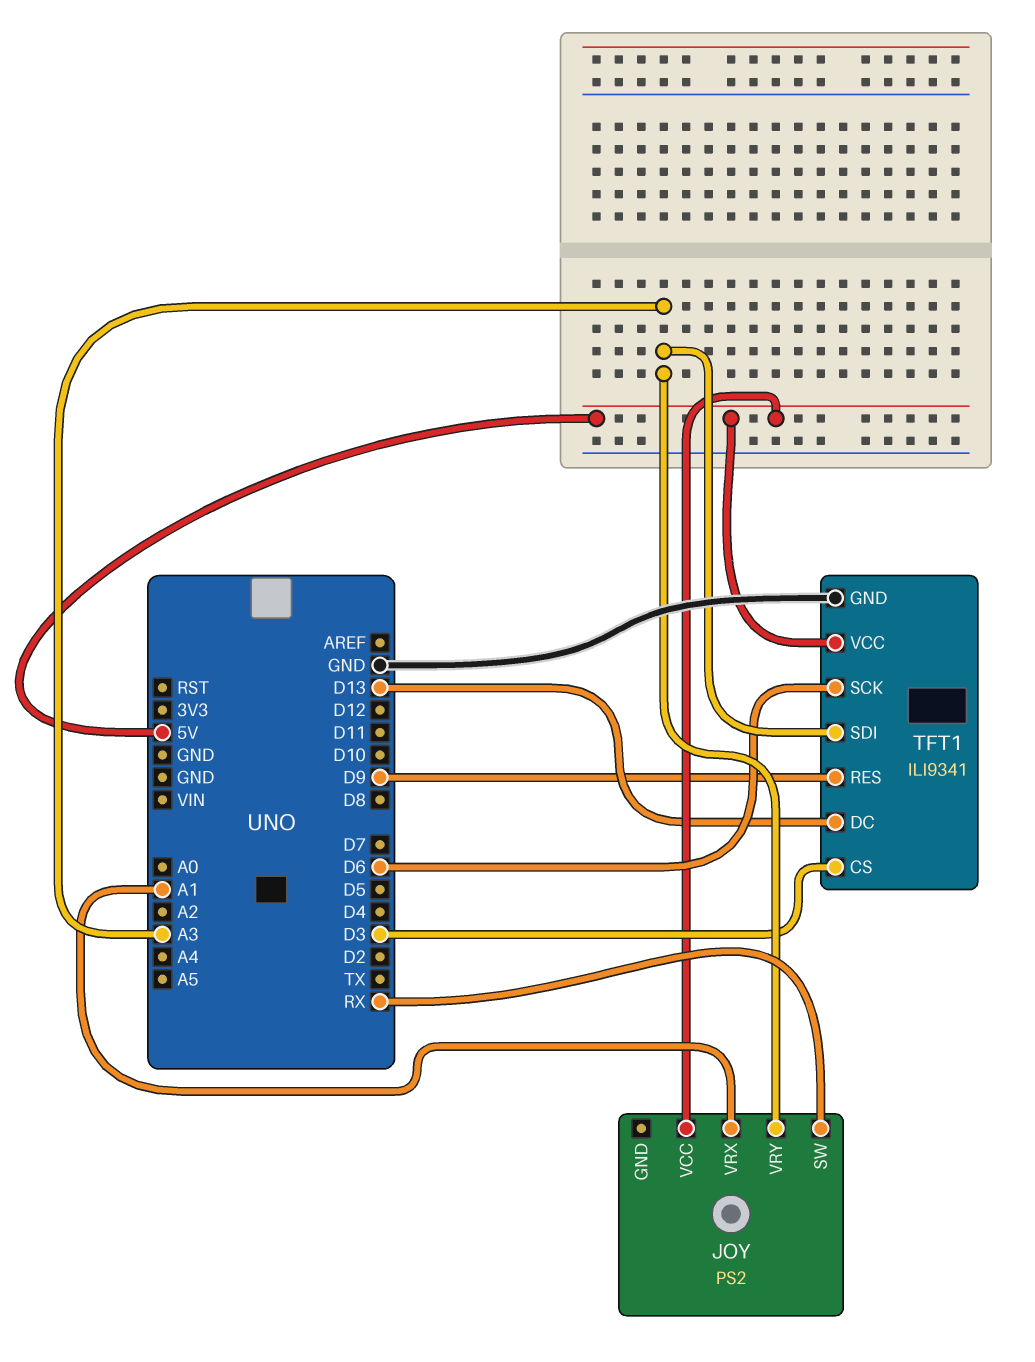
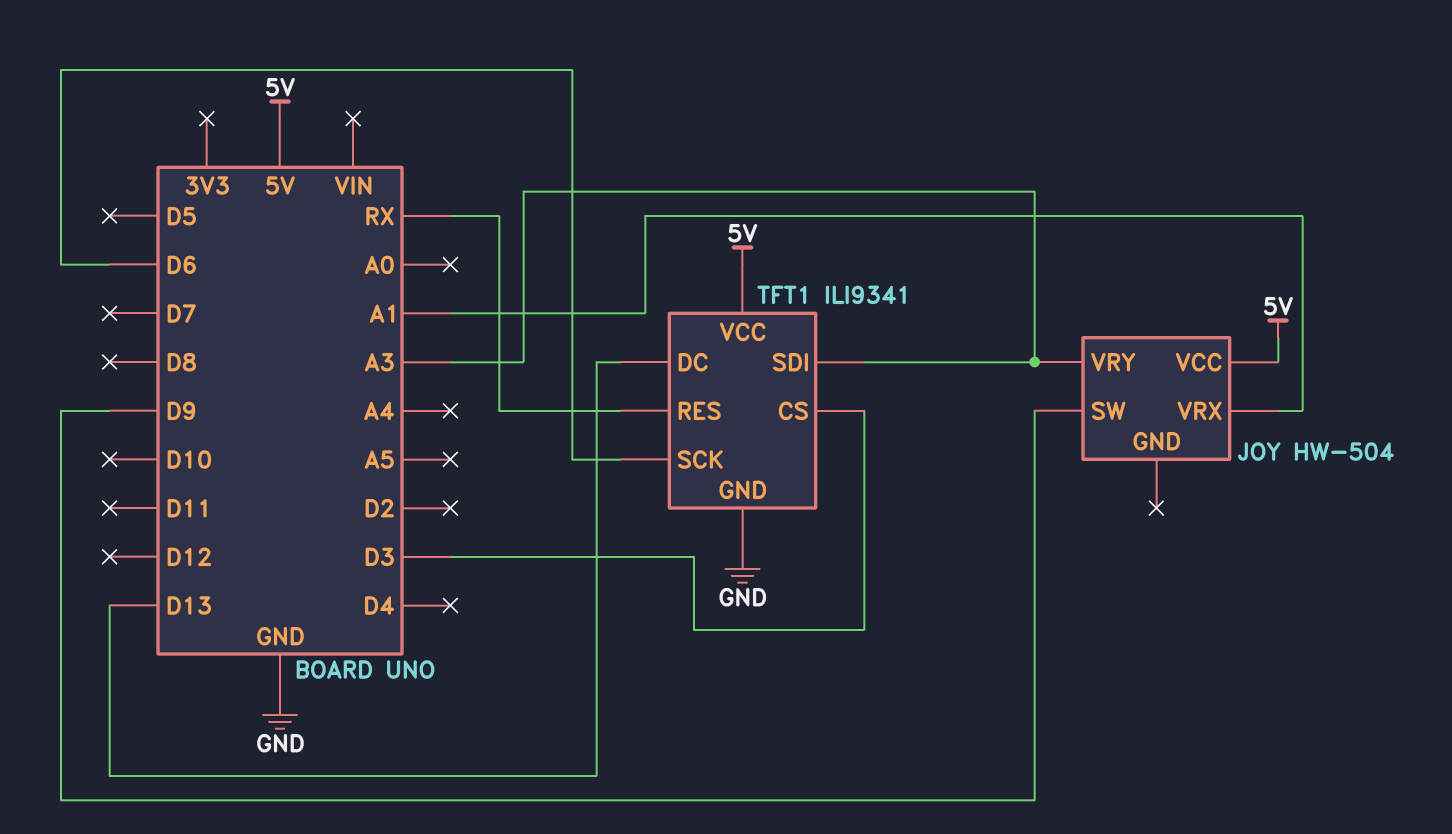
JOY: PS2 -> HW-504
JOY pin SW: RX -> D9
TFT1 pin RES: D9 -> RX

